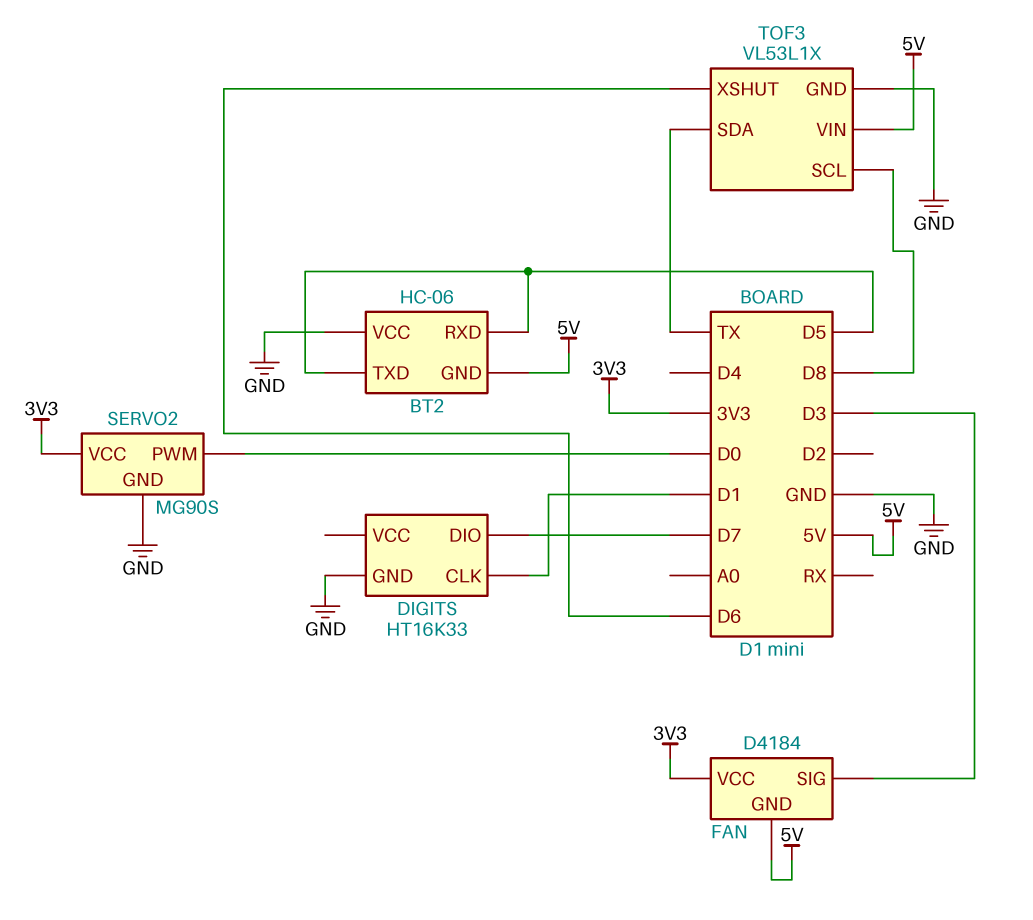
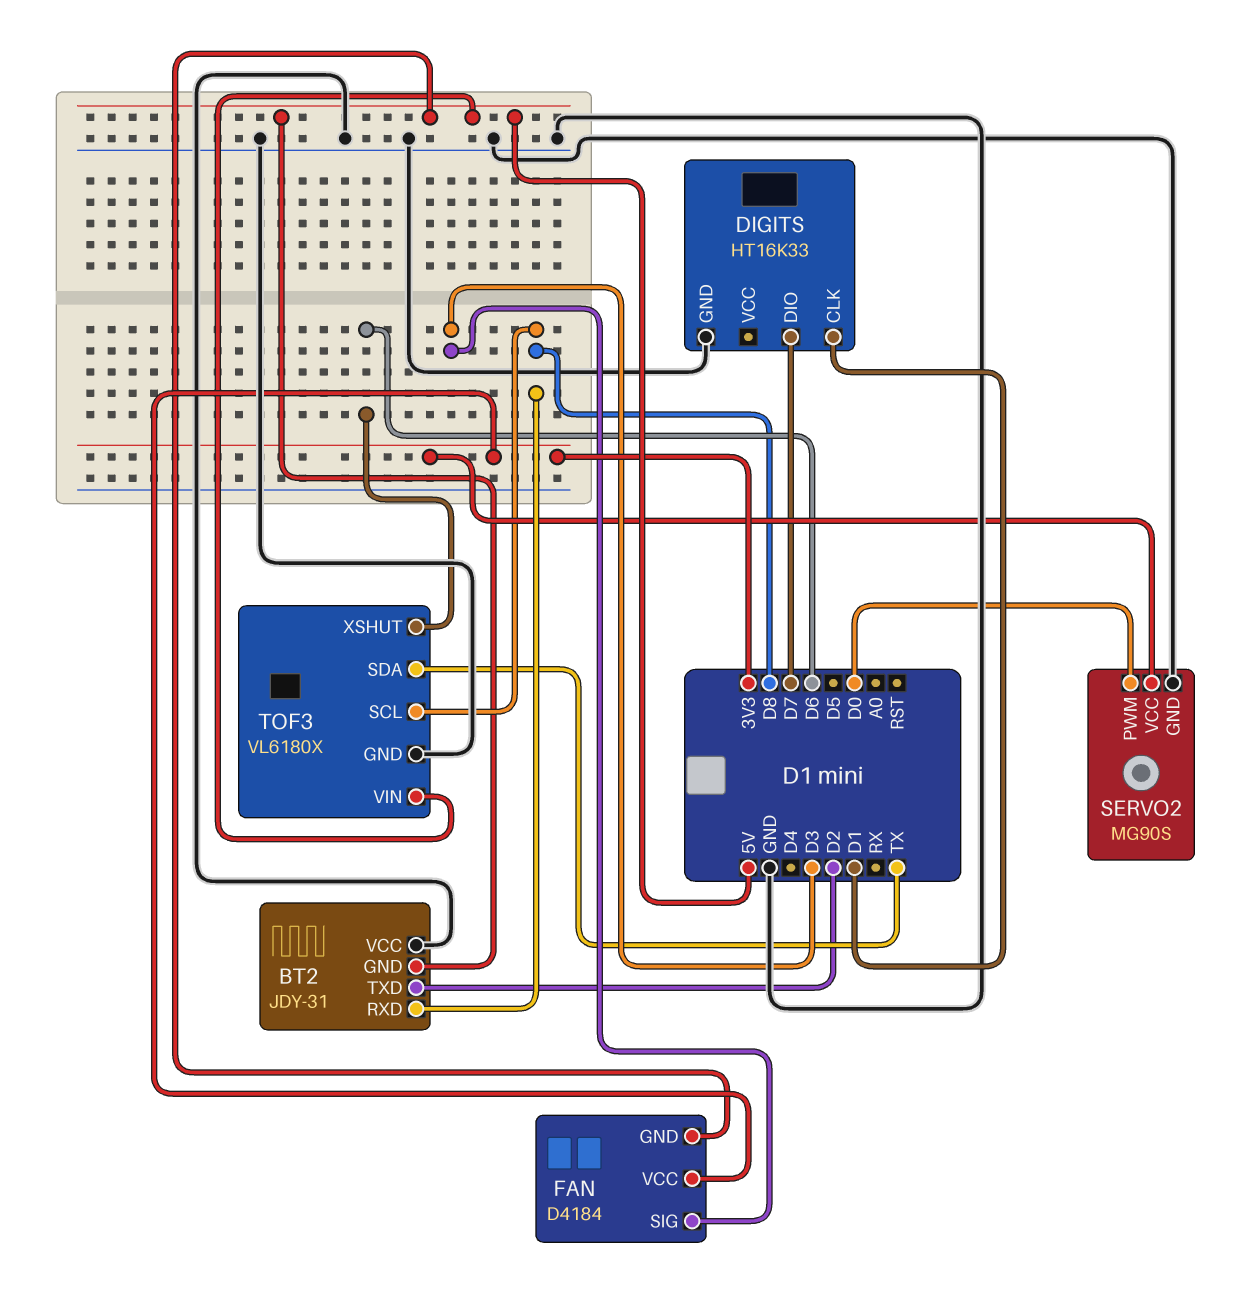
BT2: HC-06 -> JDY-31
BT2 pin RXD: D5 -> D8
BT2 pin TXD: D5 -> D2
TOF3: VL53L1X -> VL6180X

